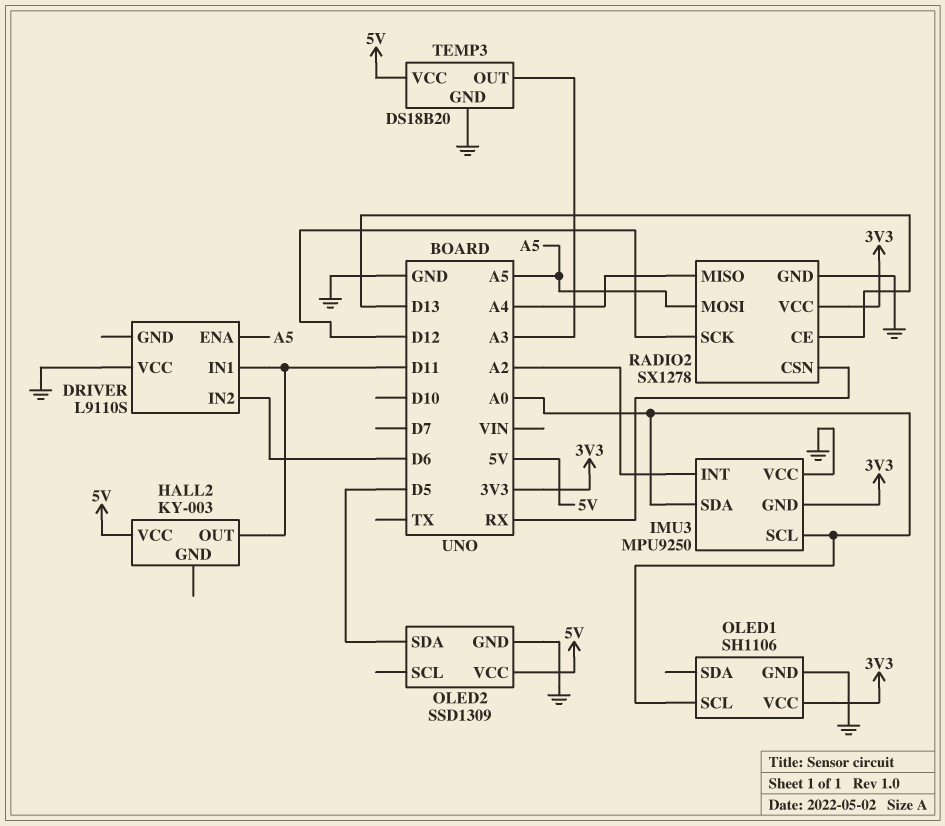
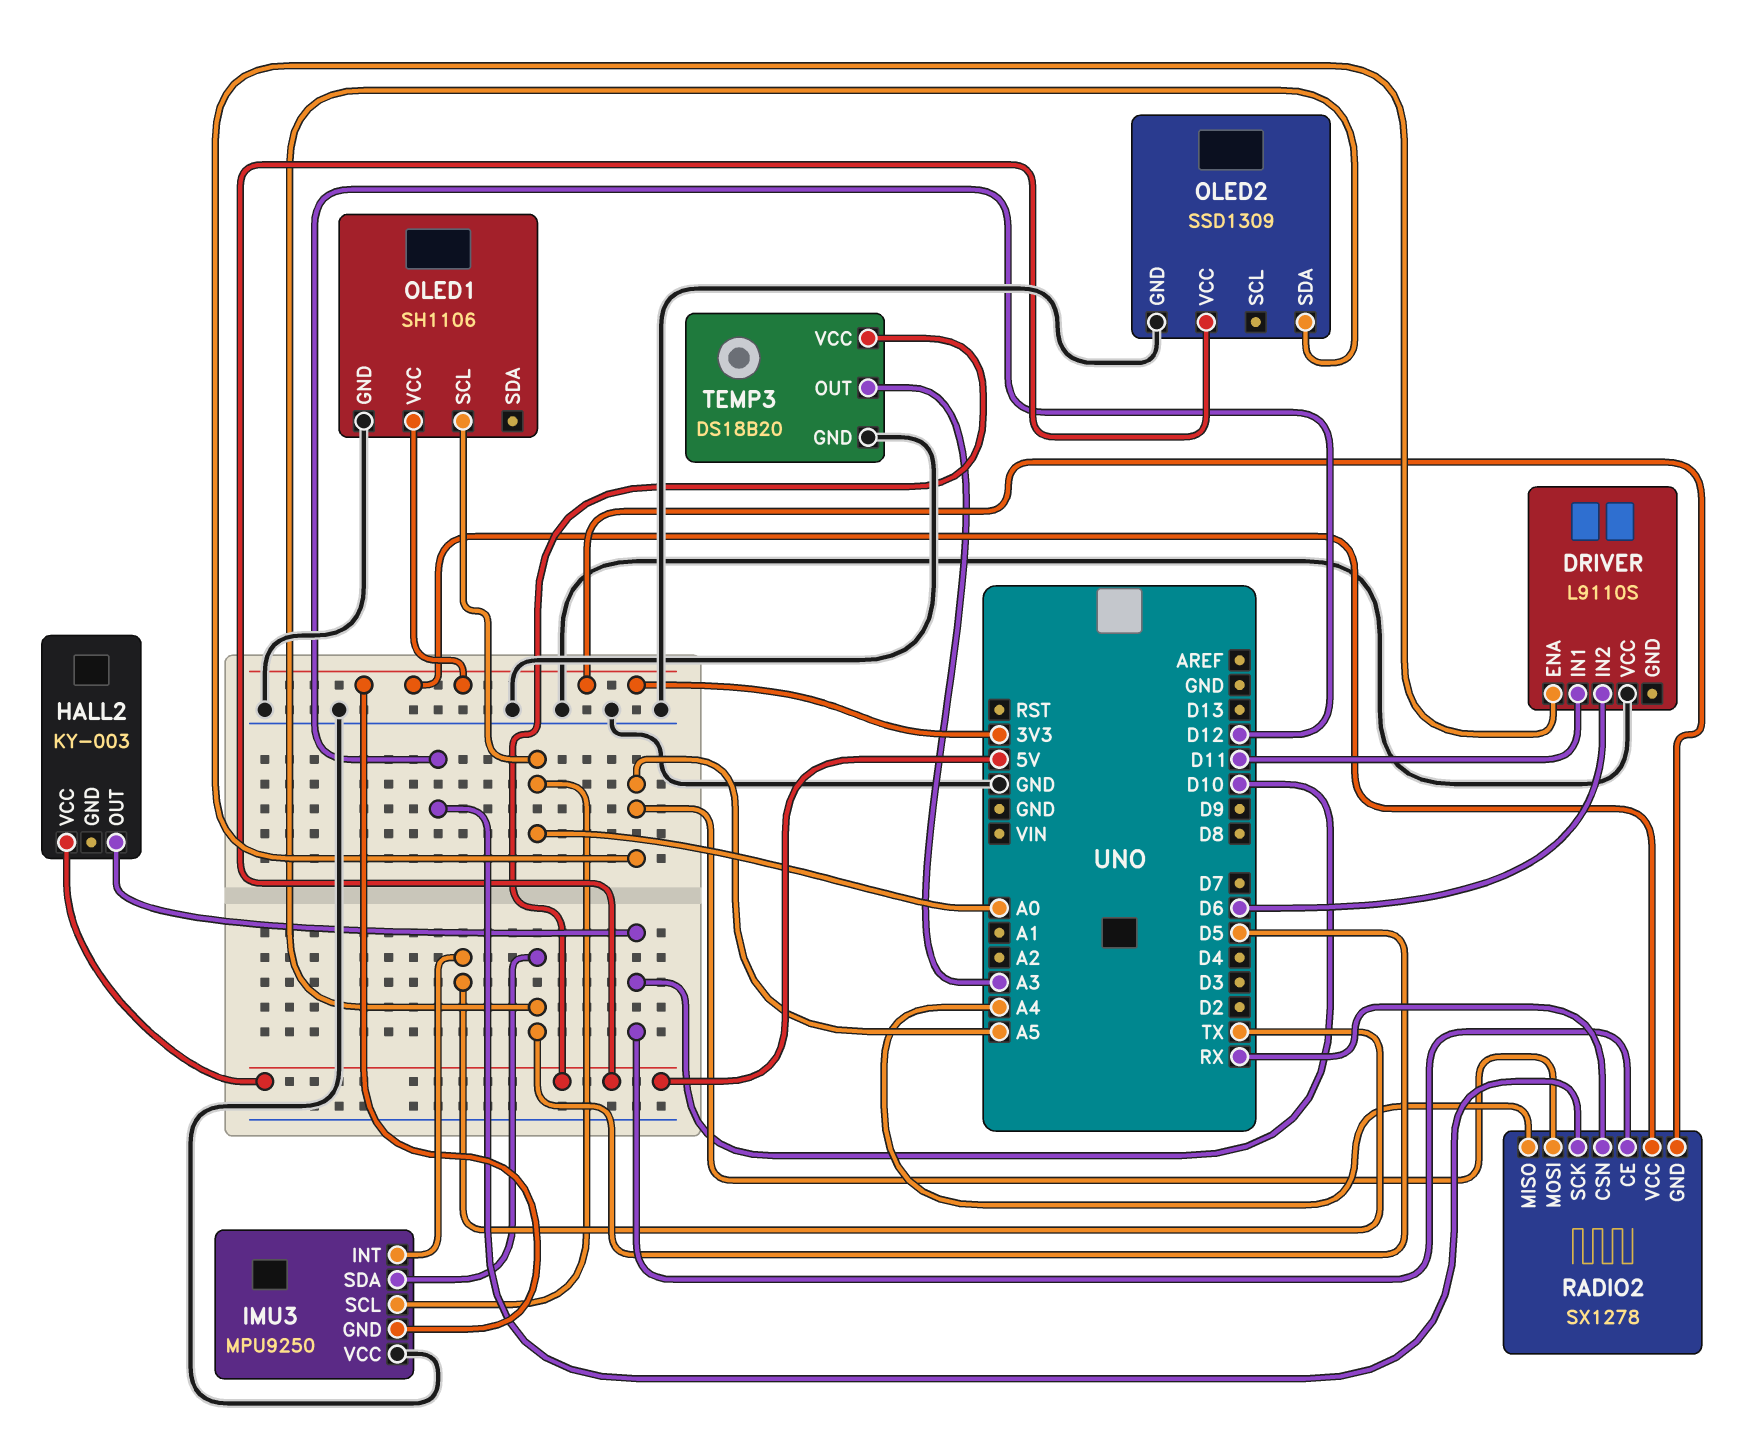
HALL2 pin OUT: D11 -> D10
IMU3 pin INT: A2 -> TX
IMU3 pin SDA: A0 -> D5
RADIO2 pin CE: D13 -> D10
RADIO2 pin GND: GND -> 3V3

